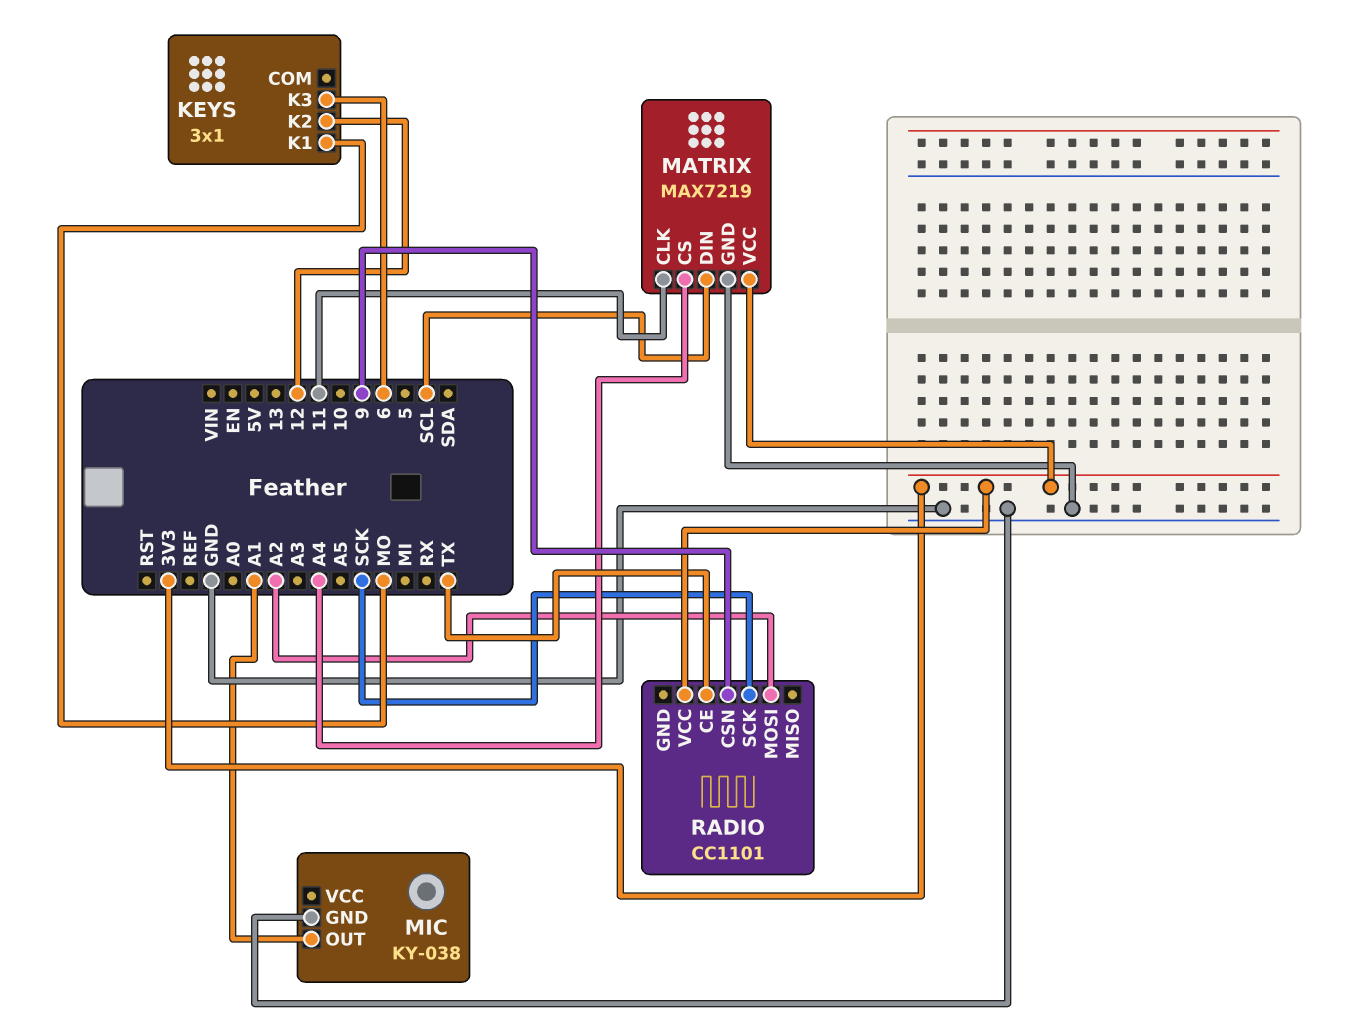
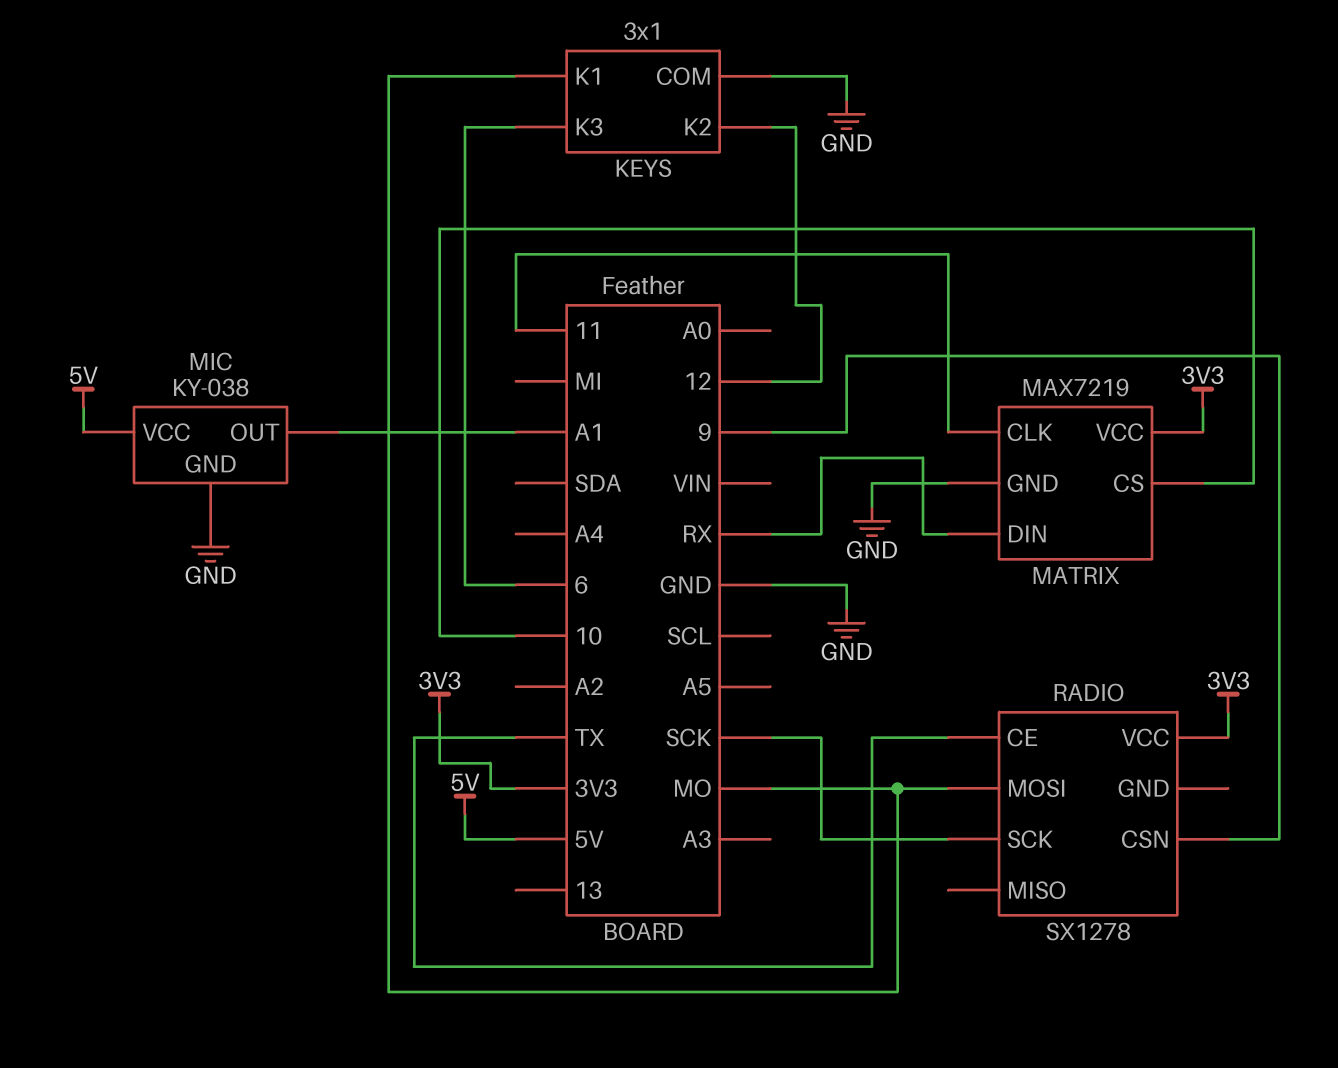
KEYS pin COM: none -> GND
MATRIX pin CS: A4 -> 10
MATRIX pin DIN: SCL -> RX
MIC pin VCC: none -> 5V
RADIO: CC1101 -> SX1278
RADIO pin MOSI: A2 -> MO

